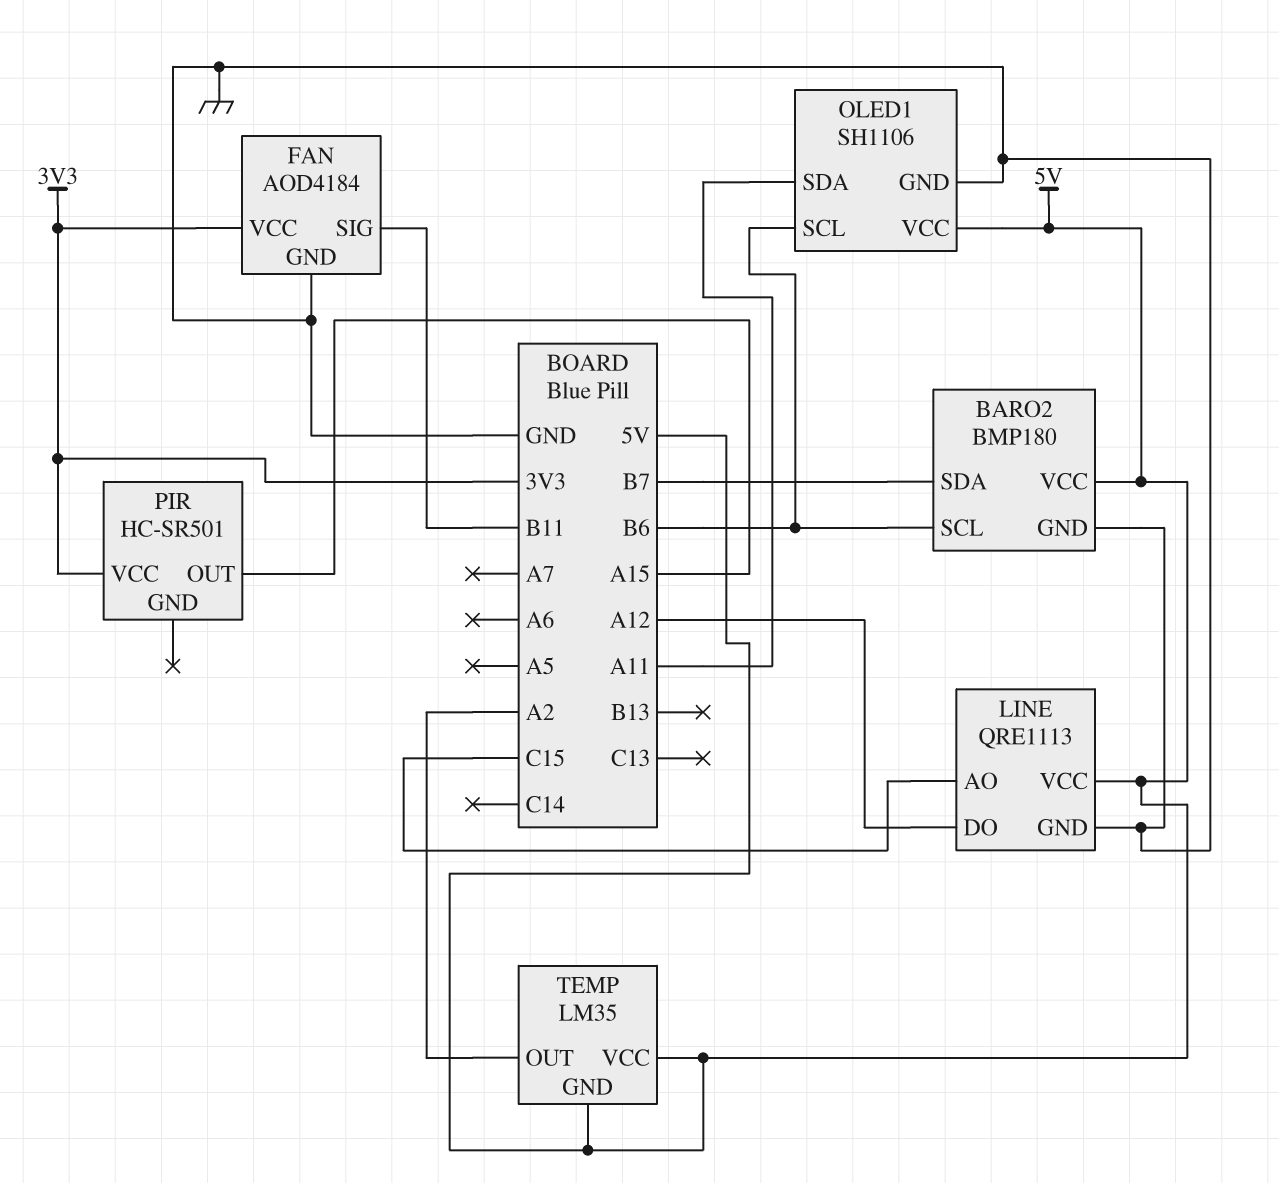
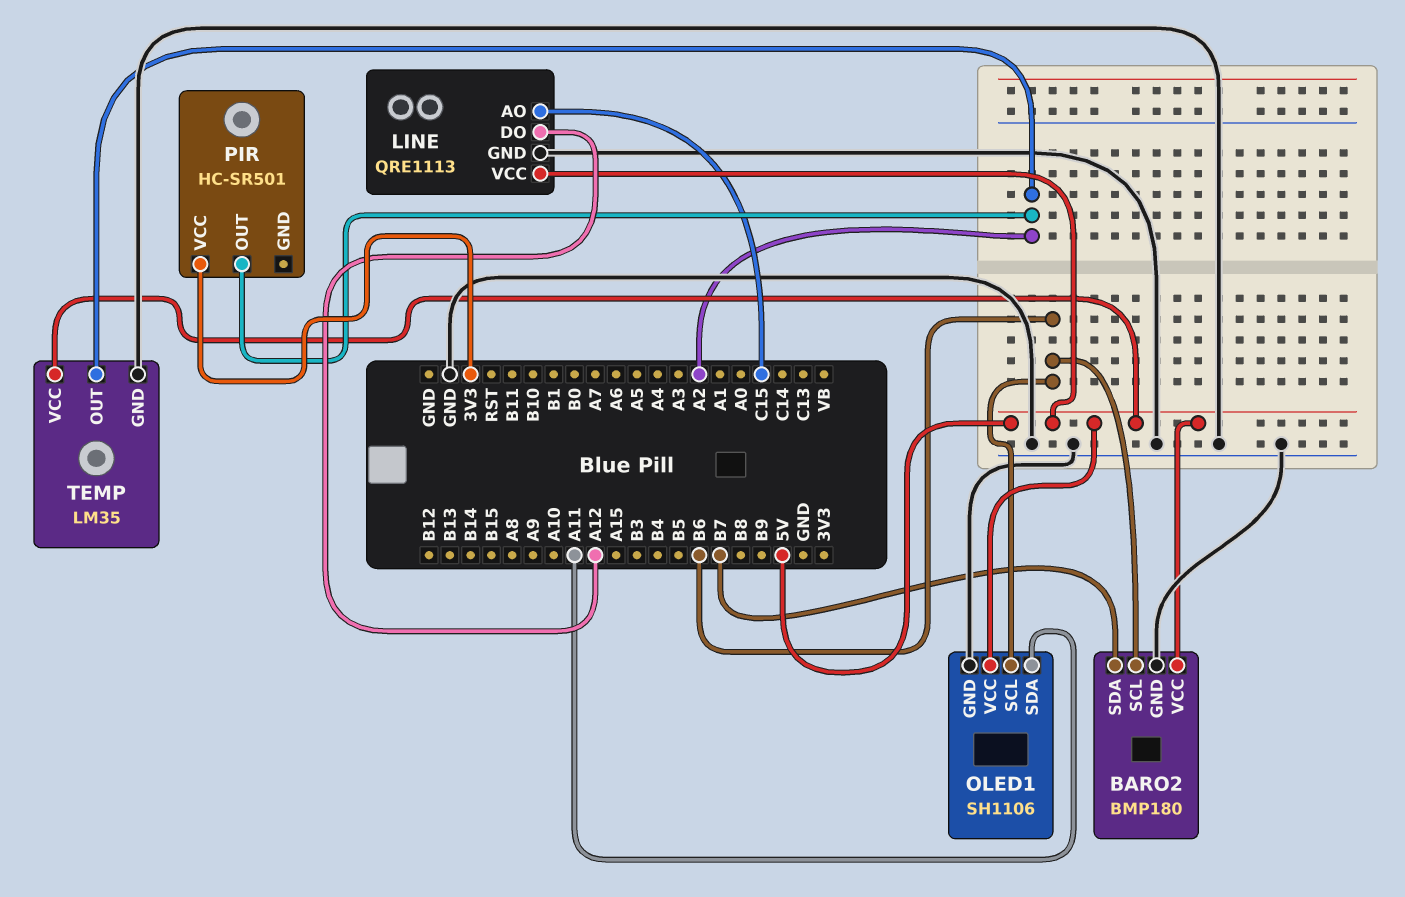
FAN: AOD4184 -> none
FAN pin GND: GND -> none
FAN pin SIG: B11 -> none
FAN pin VCC: 3V3 -> none
PIR pin OUT: A15 -> A2
TEMP pin GND: 5V -> GND

